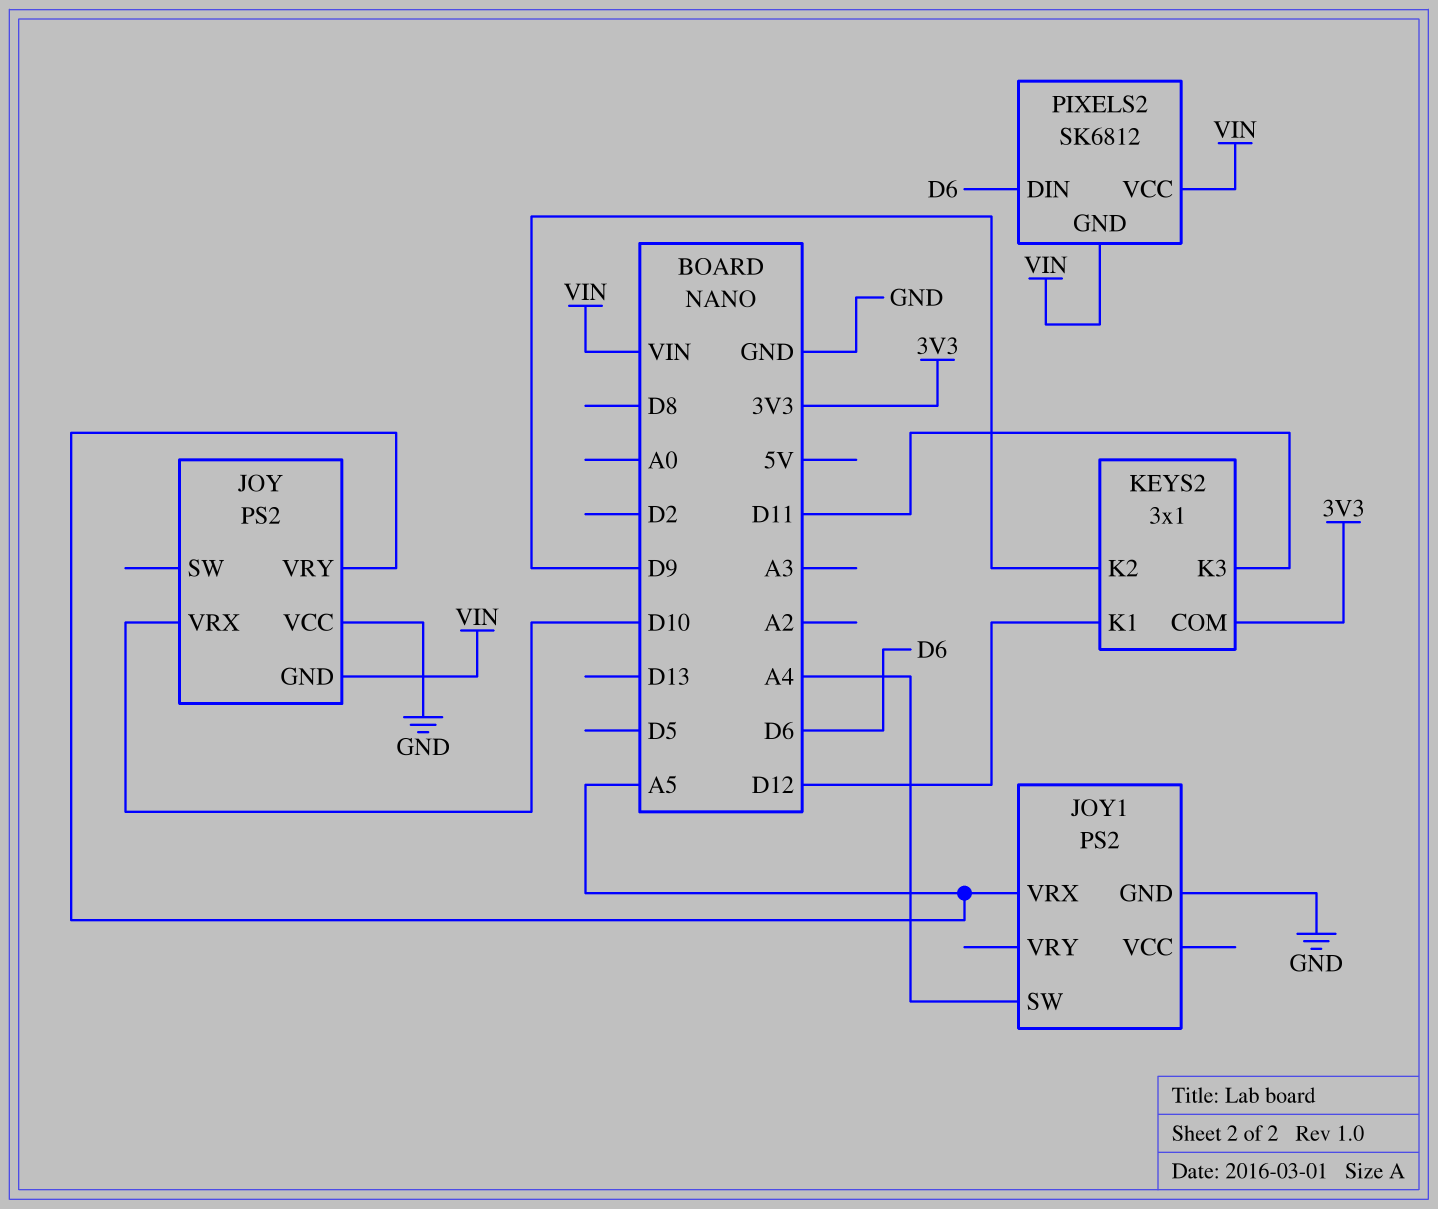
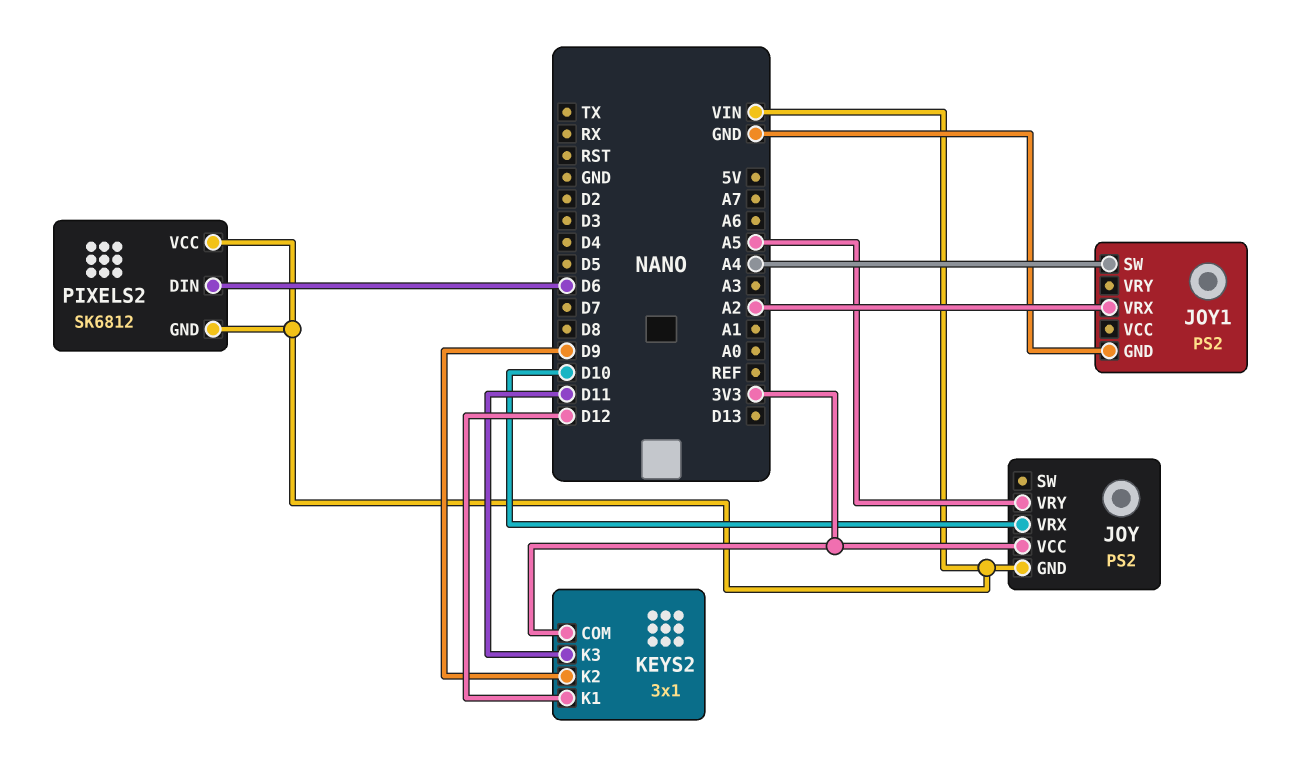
JOY pin VCC: GND -> 3V3
JOY1 pin VRX: A5 -> A2

